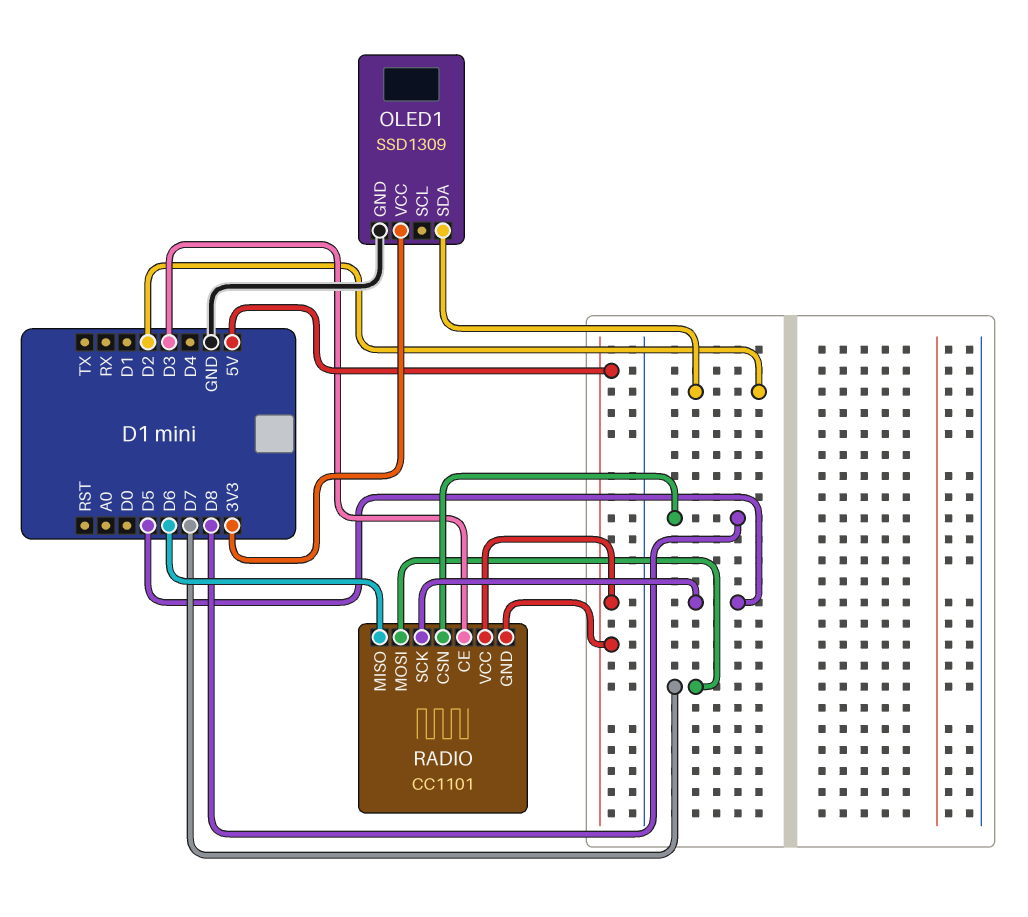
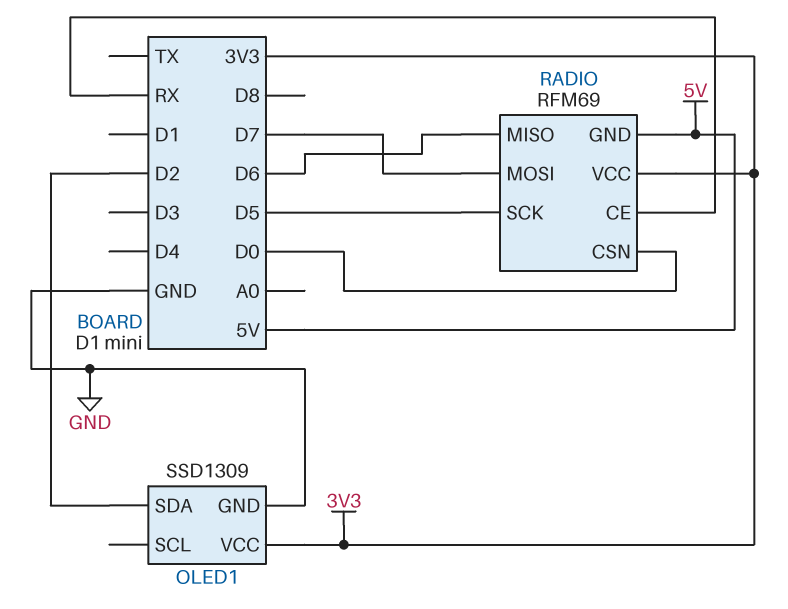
RADIO: CC1101 -> RFM69
RADIO pin CE: D3 -> RX
RADIO pin CSN: D8 -> D0
RADIO pin VCC: 5V -> 3V3

